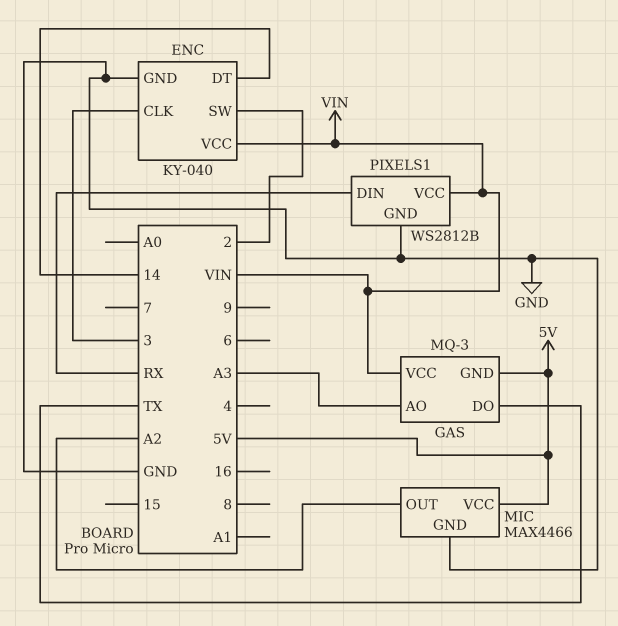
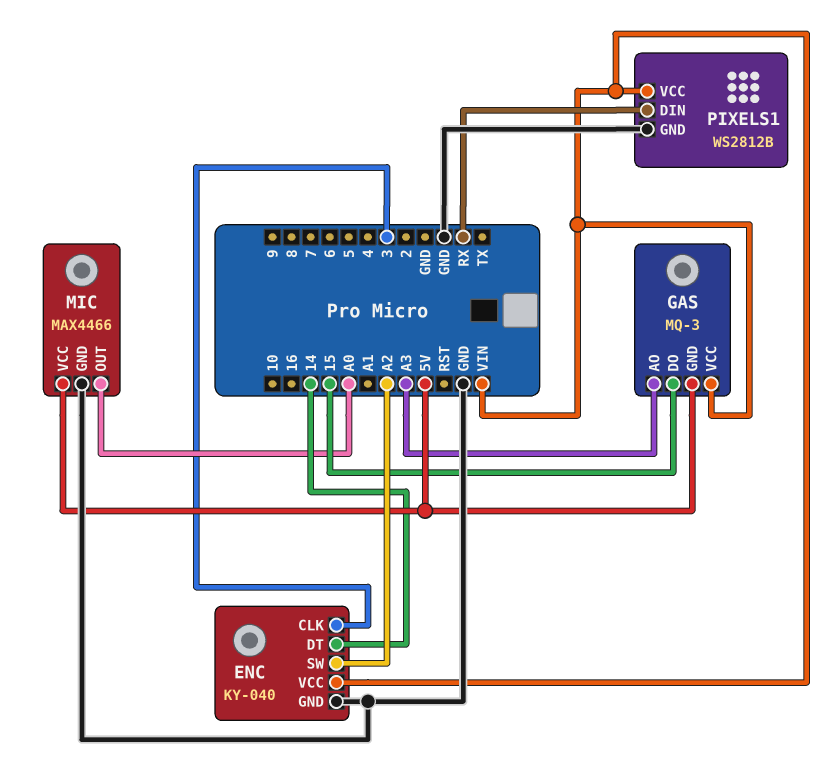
ENC pin SW: 2 -> A2
GAS pin DO: TX -> 15
MIC pin OUT: A2 -> A0

